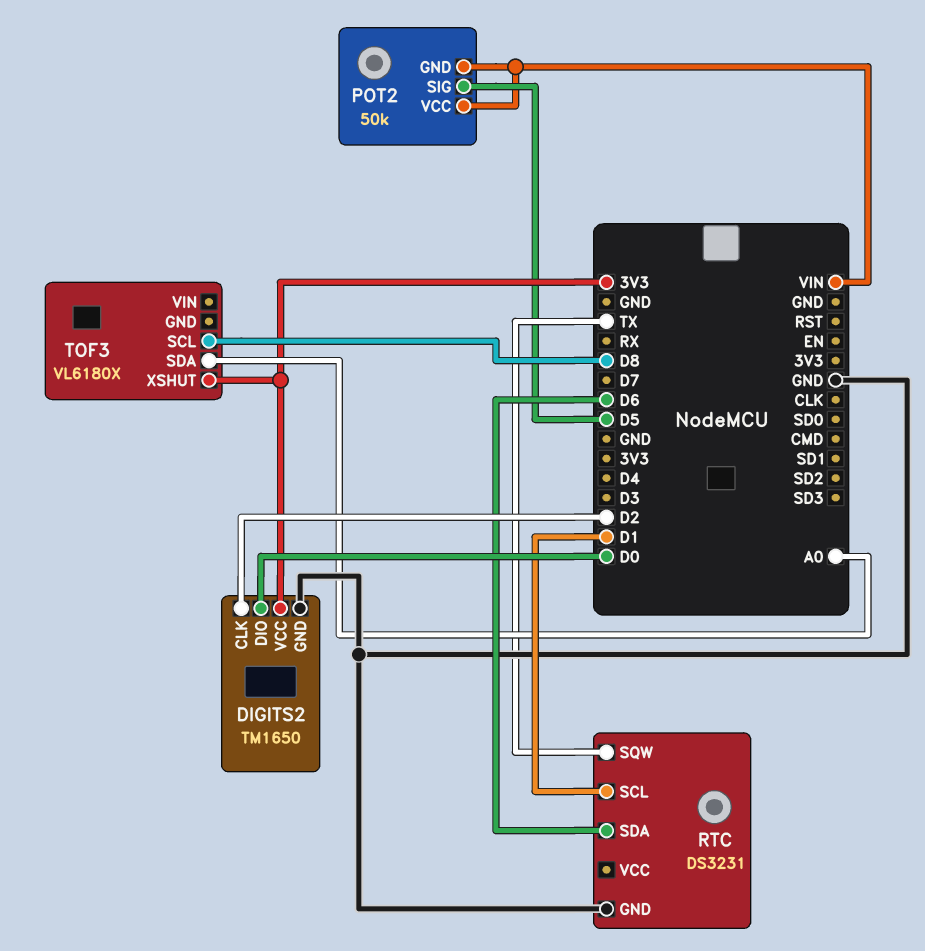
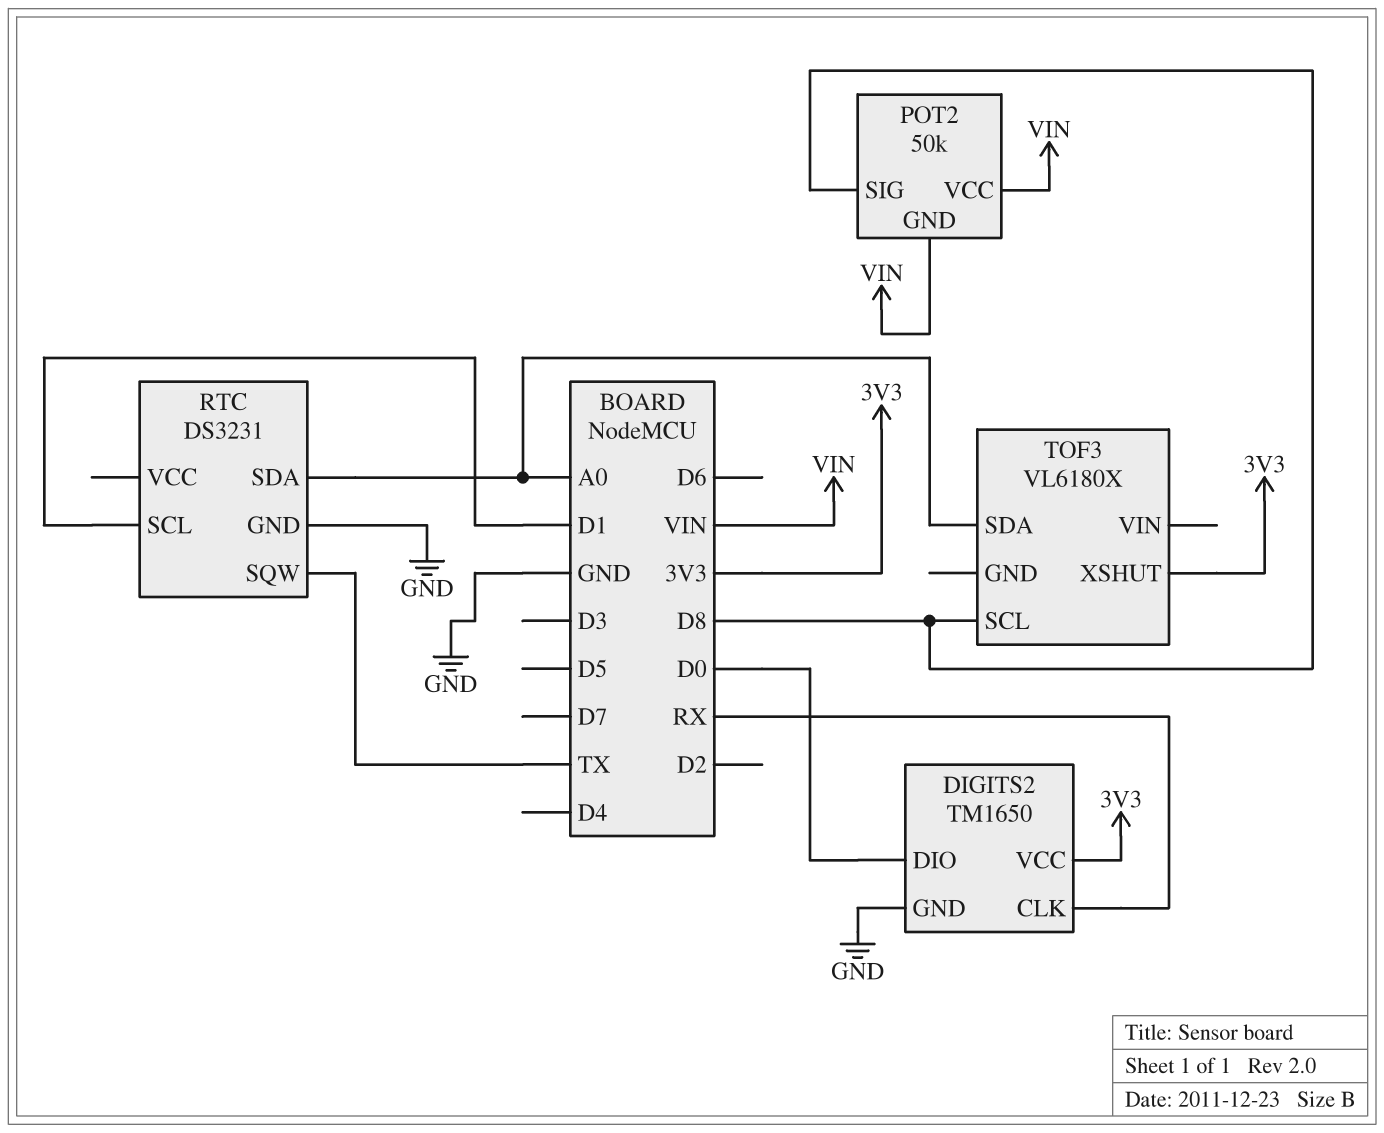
DIGITS2 pin CLK: D2 -> RX
POT2 pin SIG: D5 -> D8
RTC pin SDA: D6 -> A0

